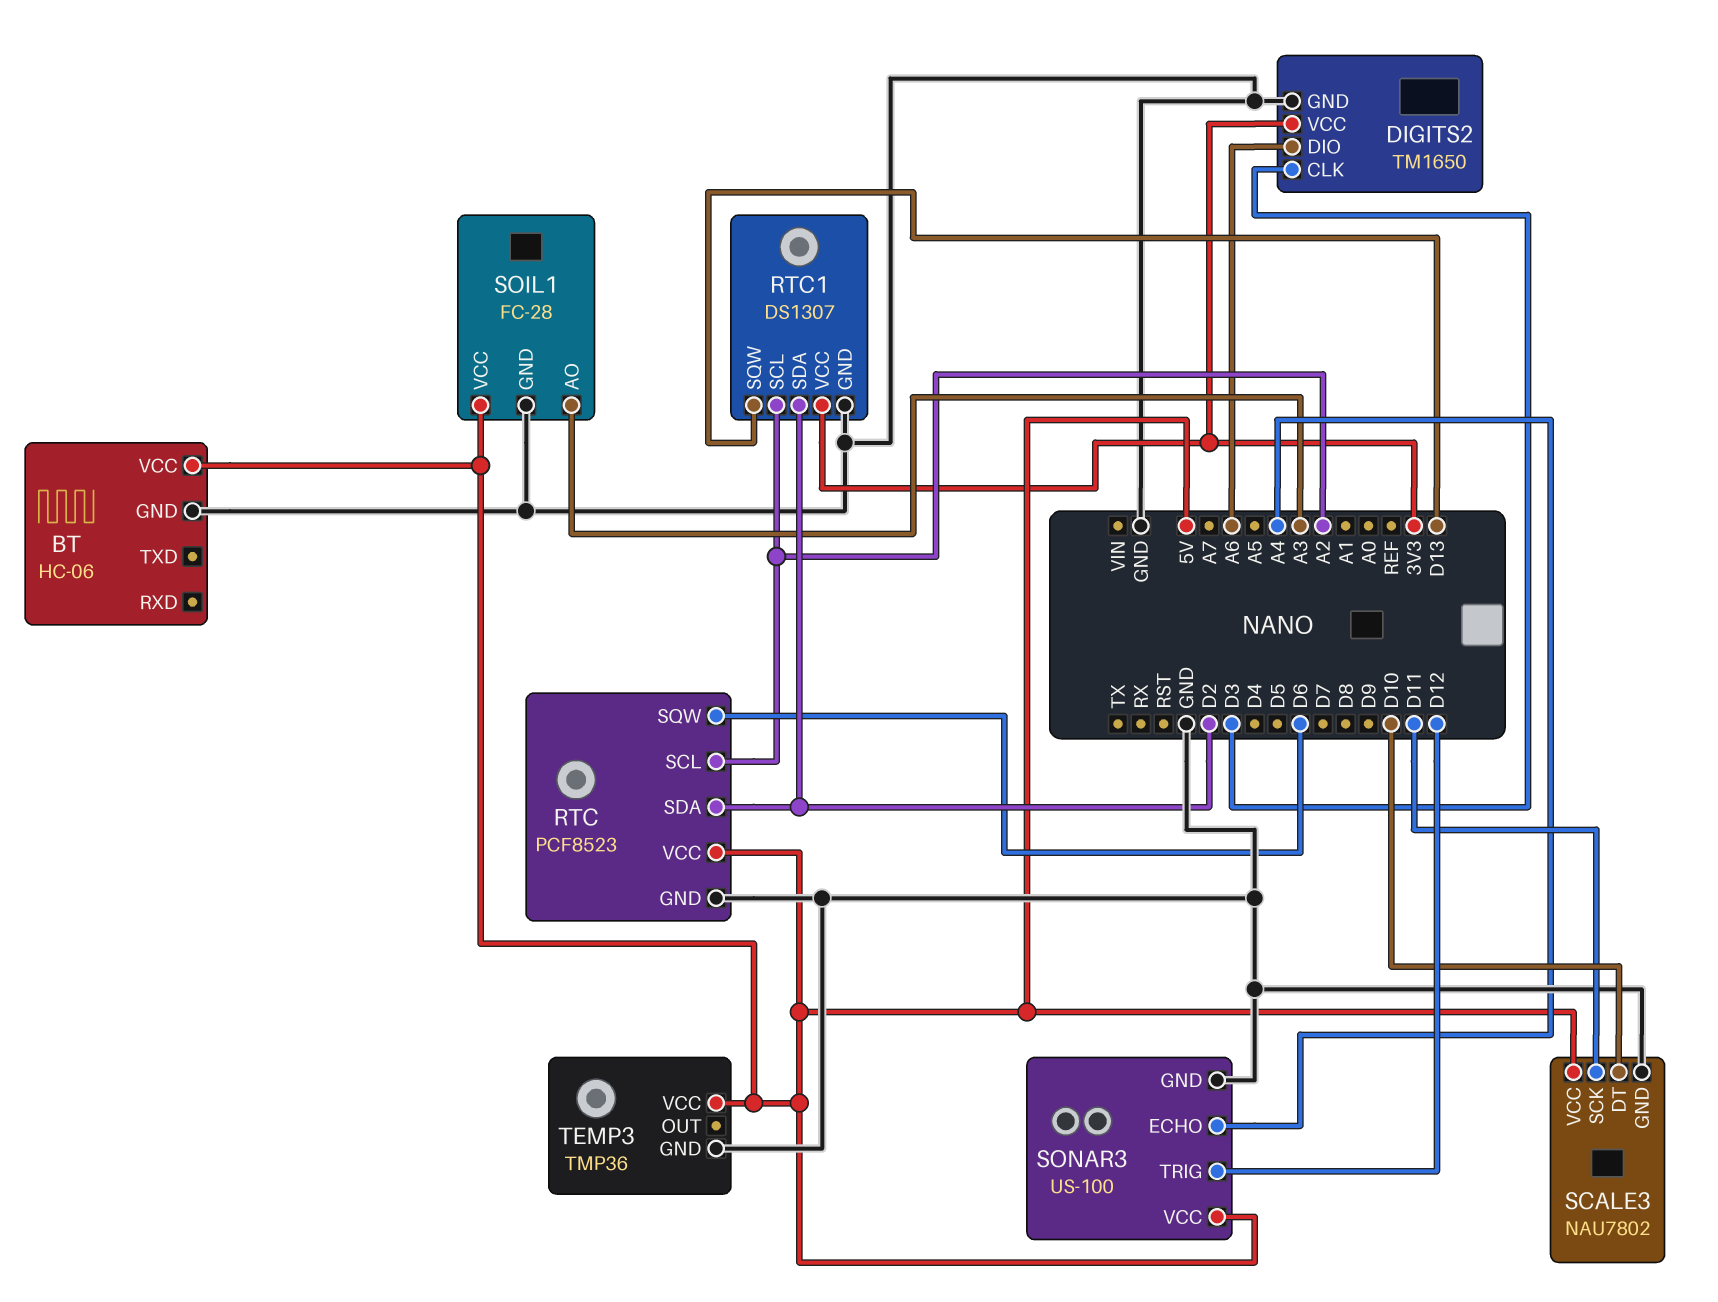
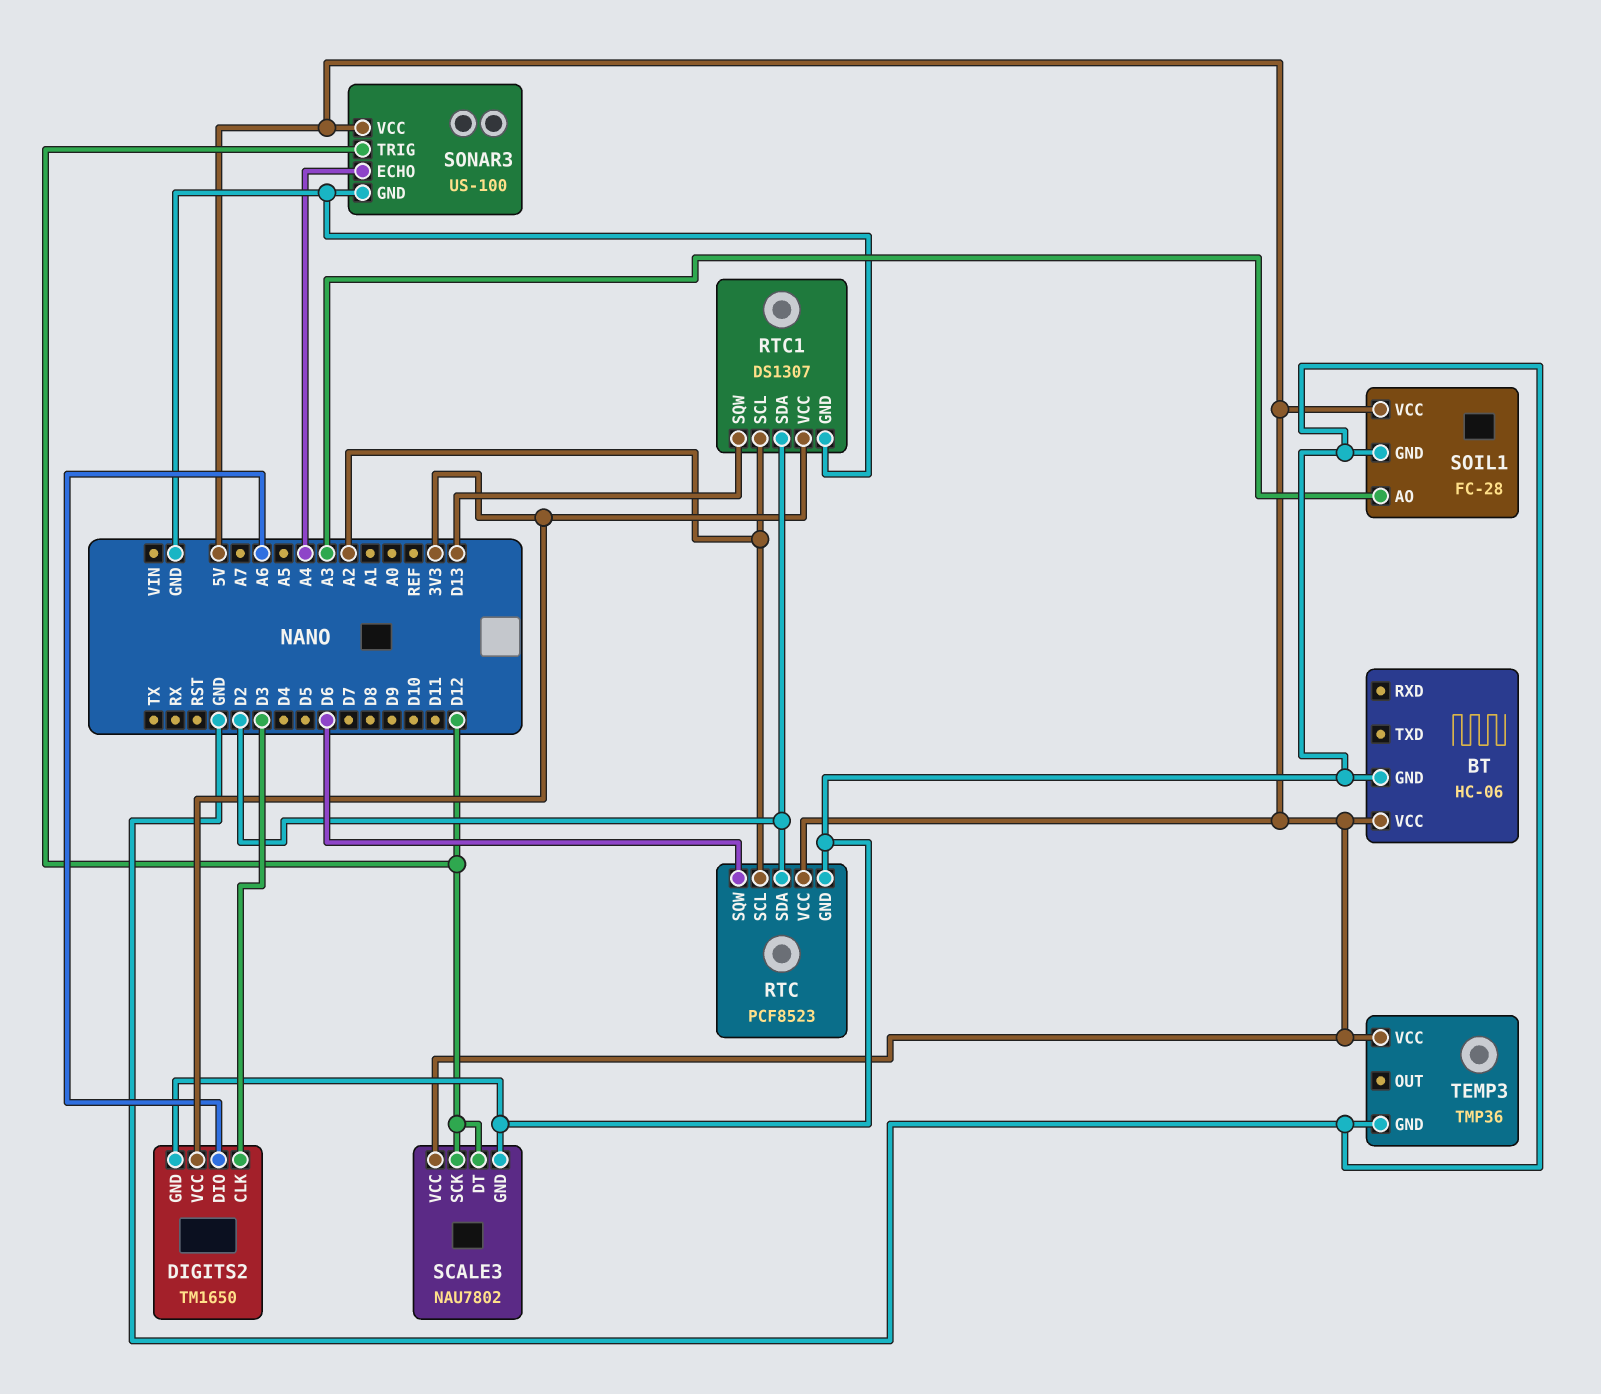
SCALE3 pin DT: D10 -> D12
SCALE3 pin SCK: D11 -> D12

